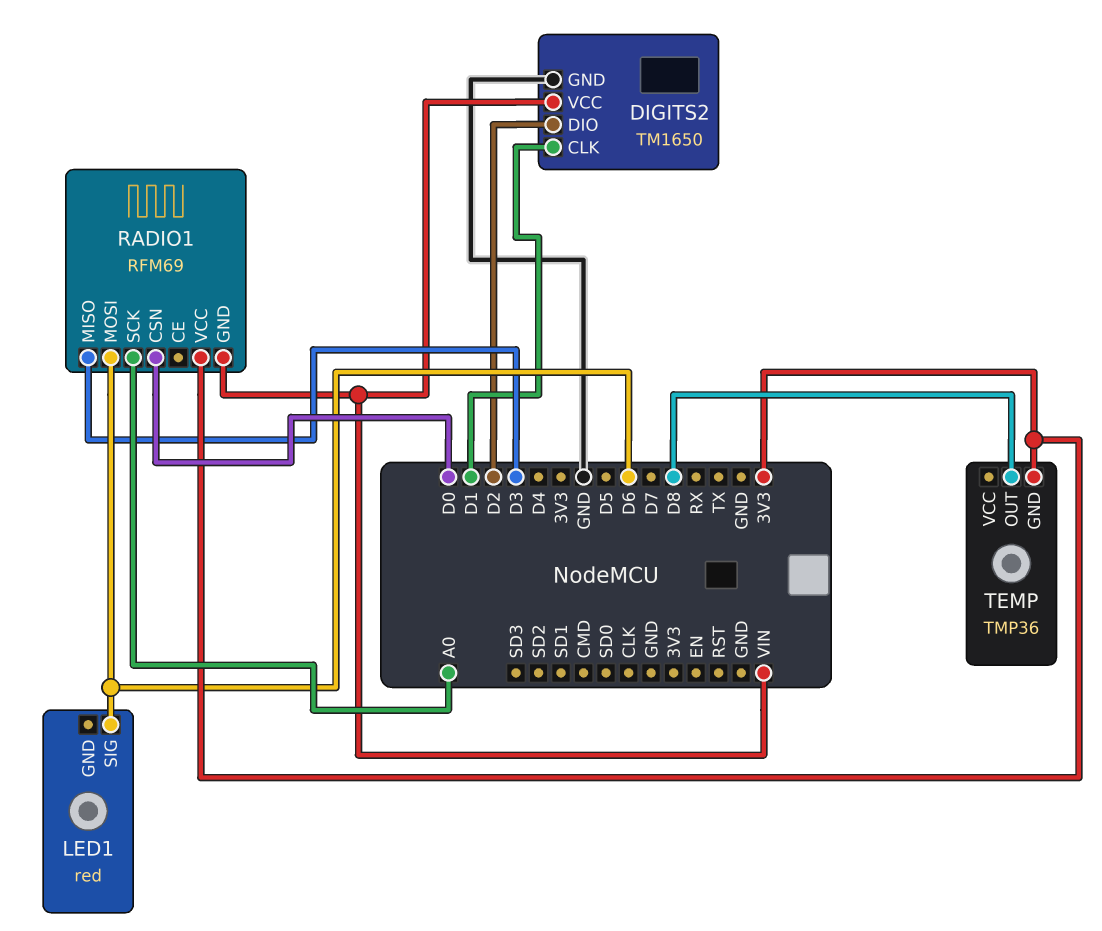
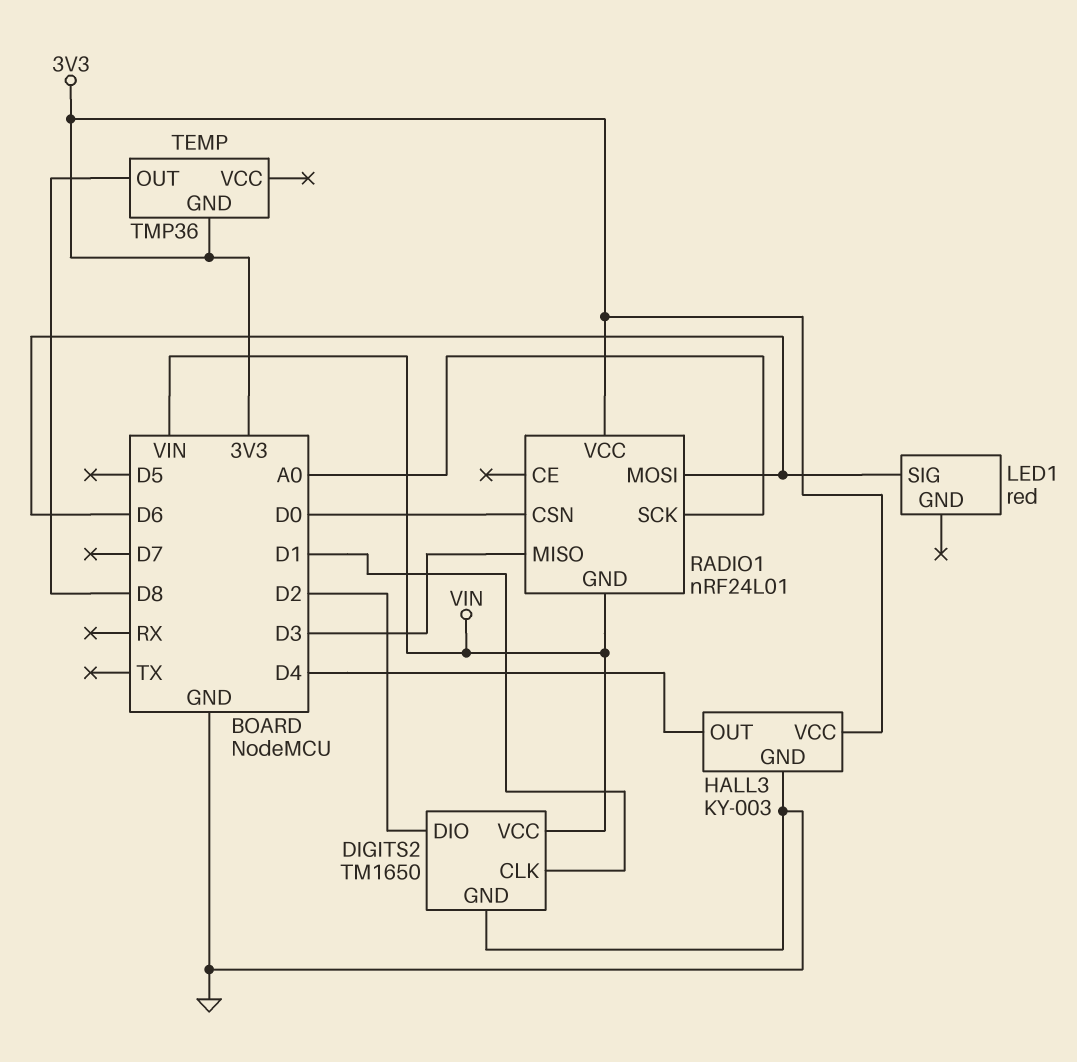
HALL3: none -> KY-003
HALL3 pin GND: none -> GND
HALL3 pin OUT: none -> D4
HALL3 pin VCC: none -> 3V3
RADIO1: RFM69 -> nRF24L01

